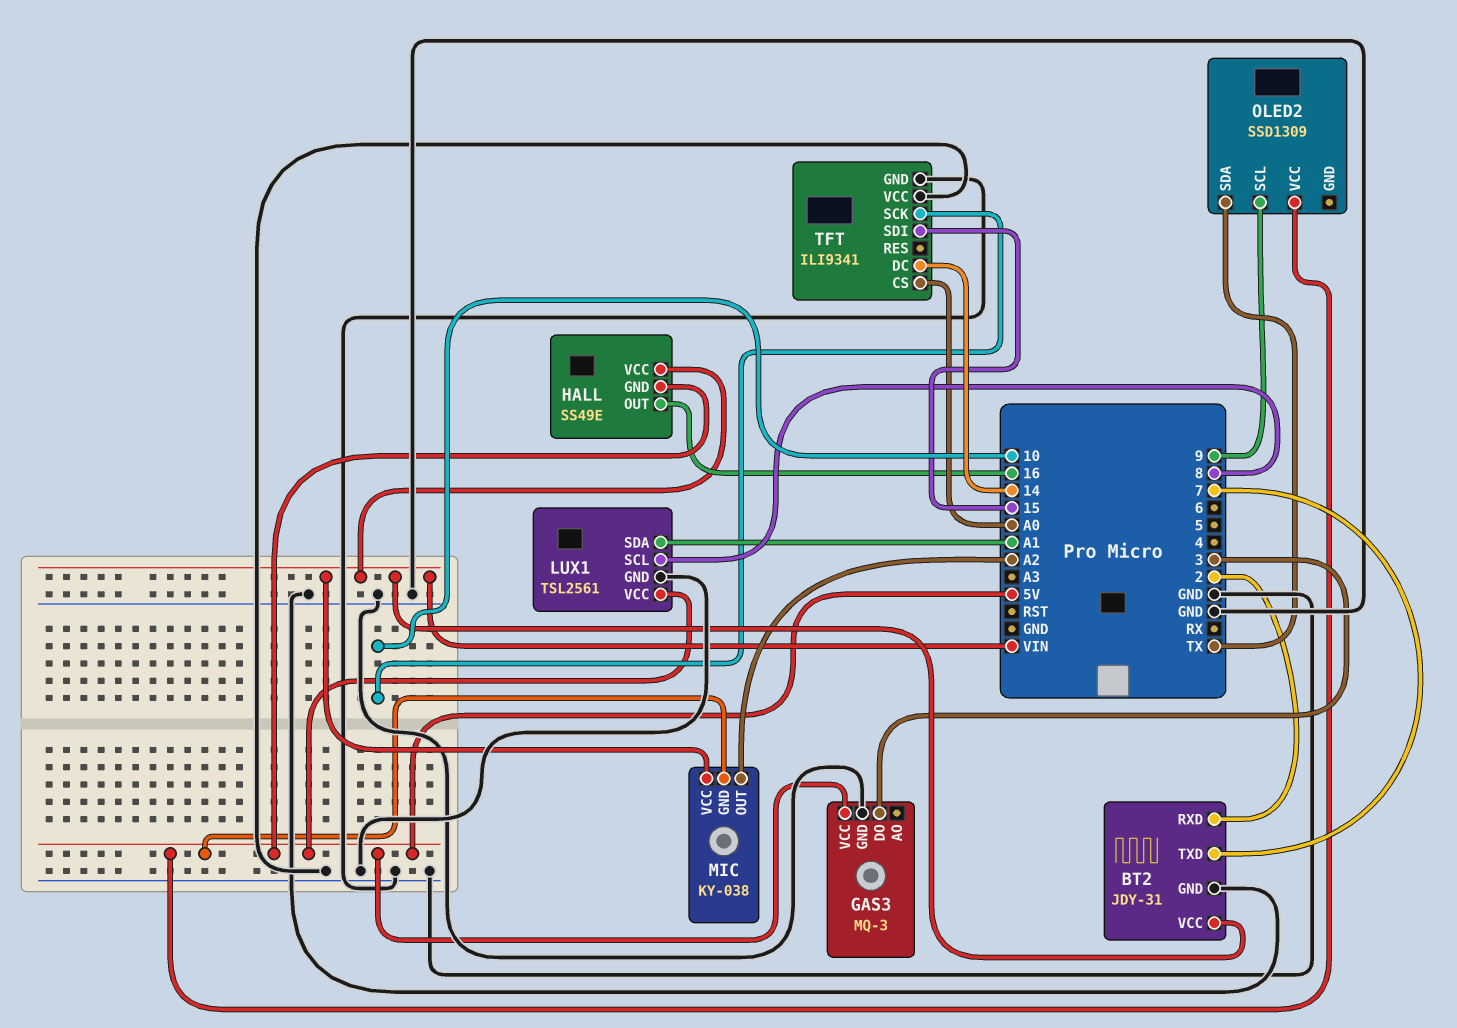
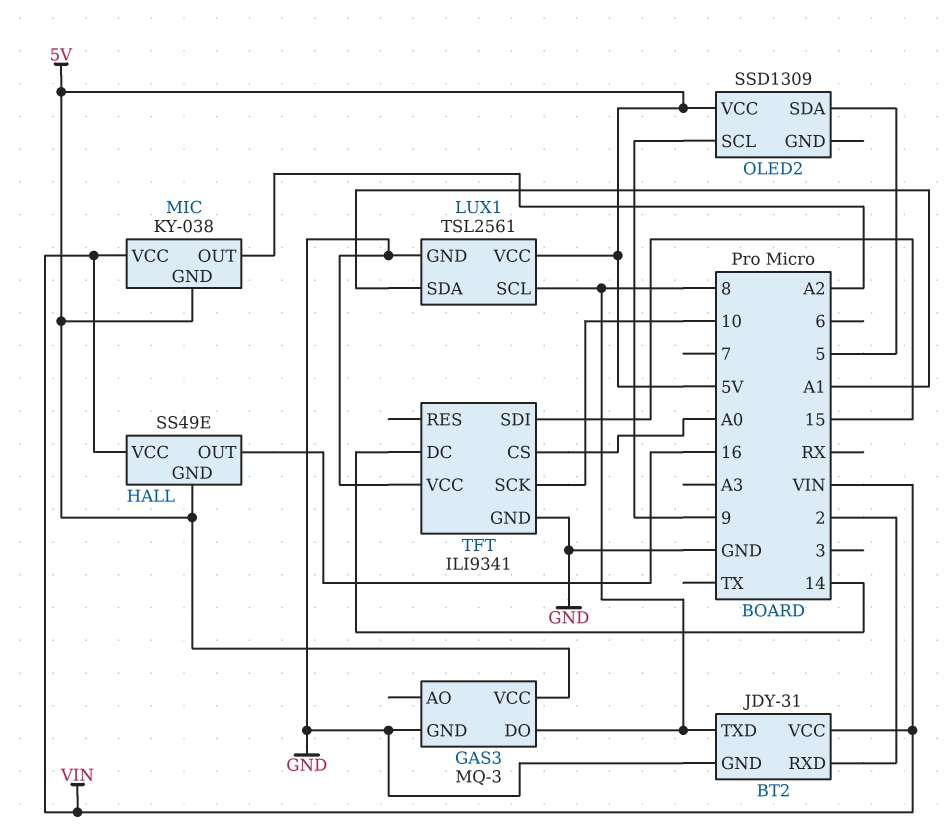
BT2 pin TXD: 7 -> 8
GAS3 pin DO: 3 -> 8
OLED2 pin SDA: TX -> 5

